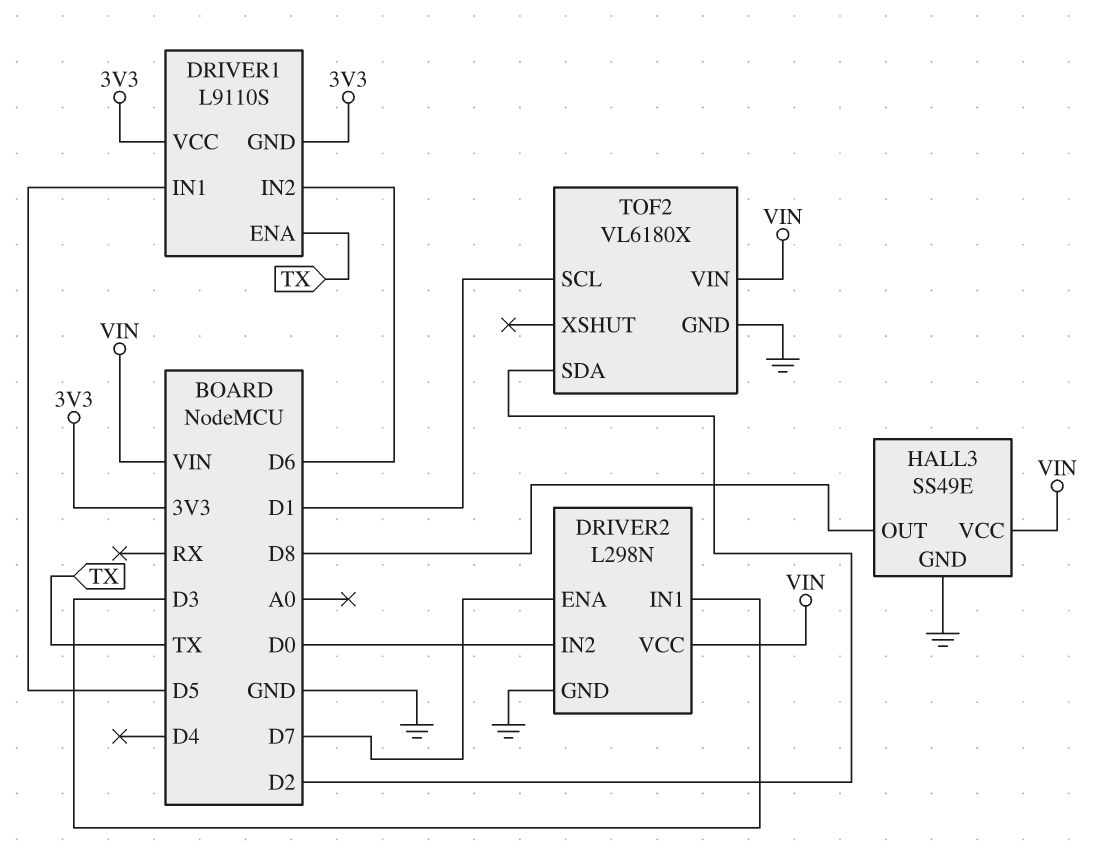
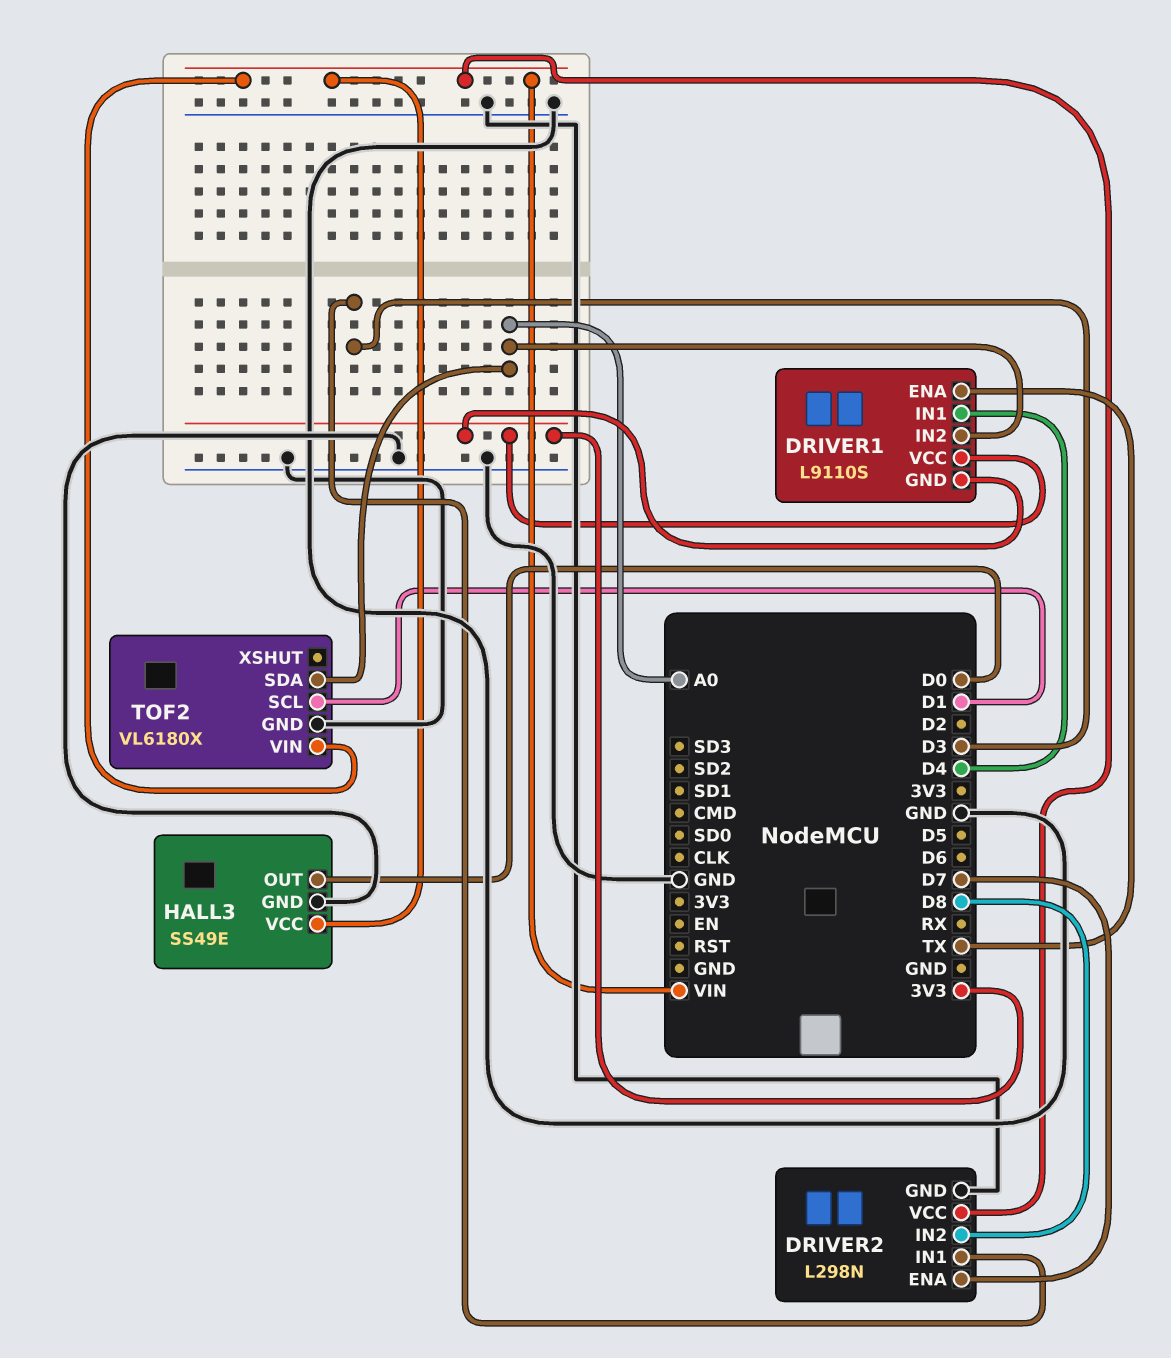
DRIVER1 pin IN1: D5 -> D4
DRIVER1 pin IN2: D6 -> A0
DRIVER2 pin IN2: D0 -> D8
HALL3 pin OUT: D8 -> D0
TOF2 pin SDA: D2 -> A0

